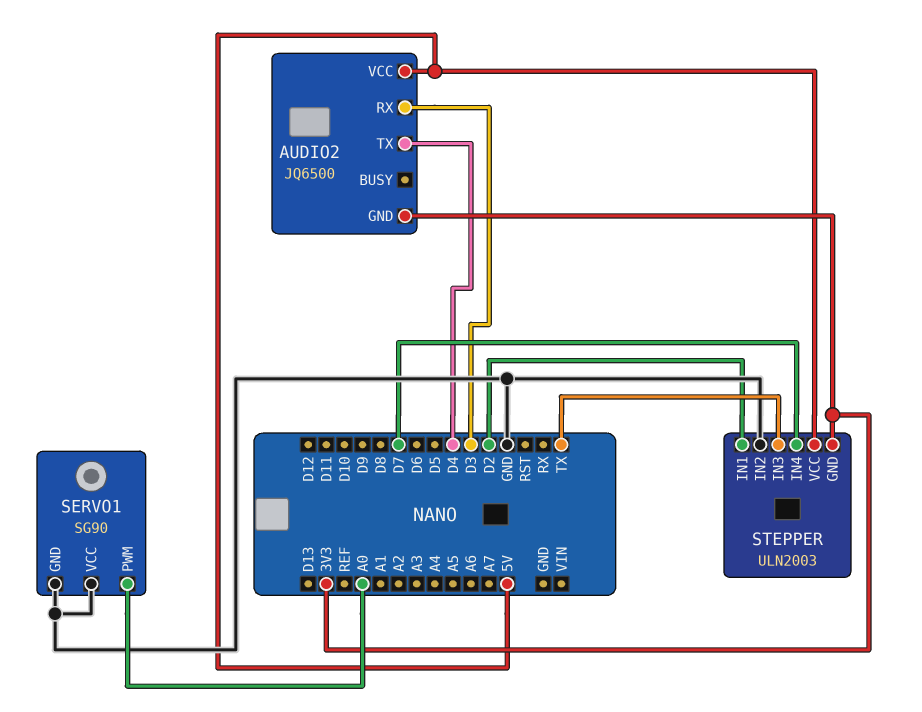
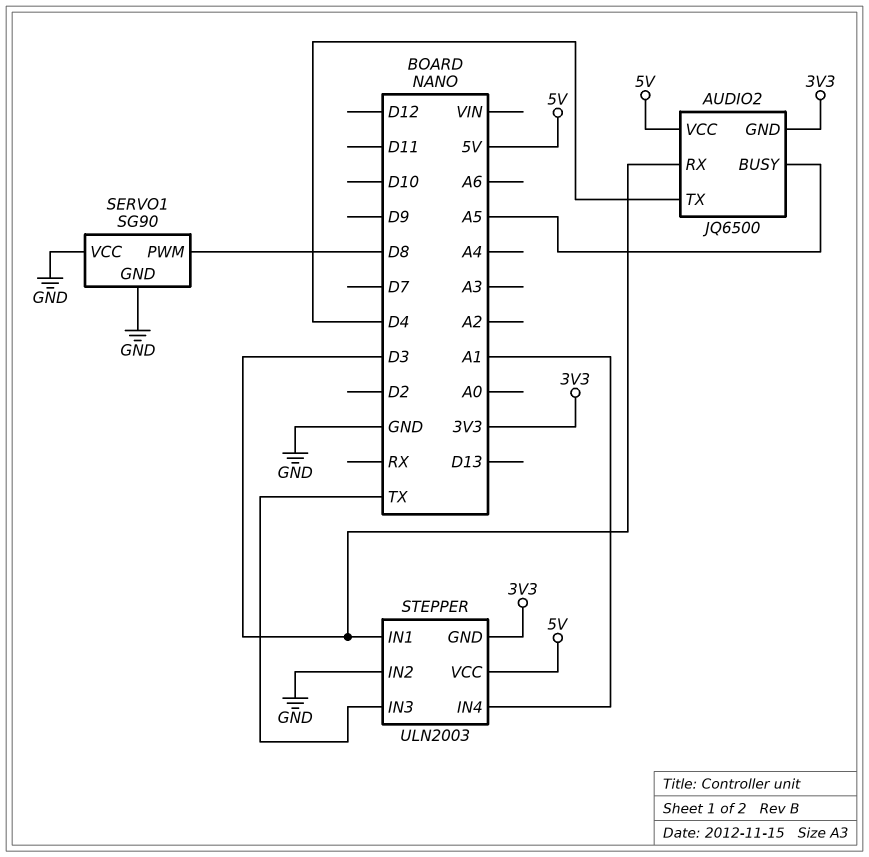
AUDIO2 pin BUSY: none -> A5
SERVO1 pin PWM: A0 -> D8
STEPPER pin IN1: D2 -> D3
STEPPER pin IN4: D7 -> A1

